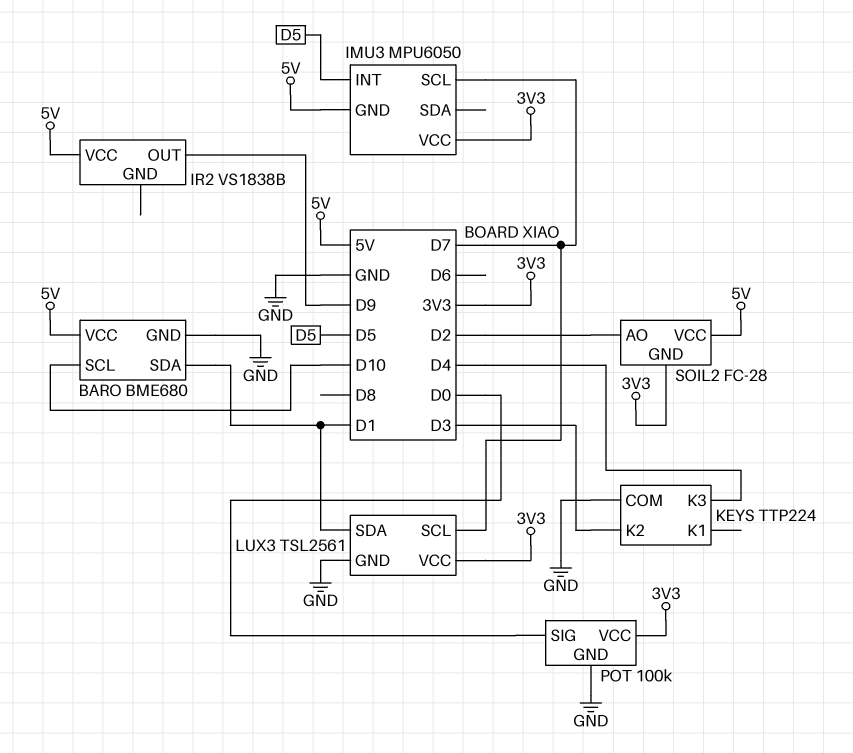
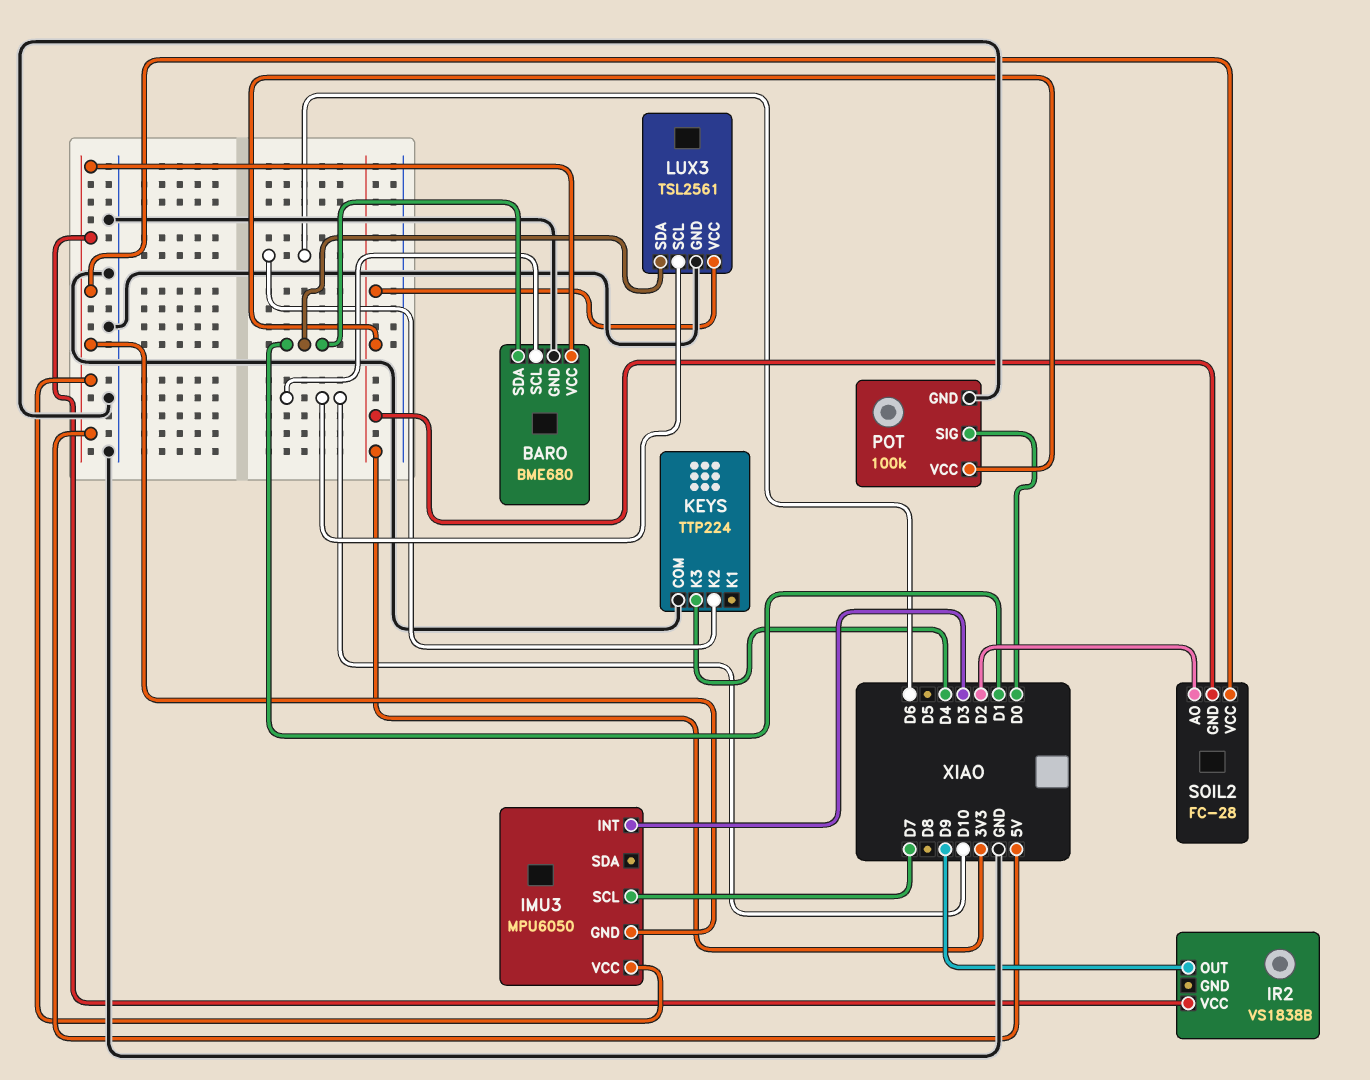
IMU3 pin INT: D5 -> D3
IMU3 pin VCC: 3V3 -> 5V
KEYS pin K2: D3 -> D6
LUX3 pin SCL: D7 -> D10

